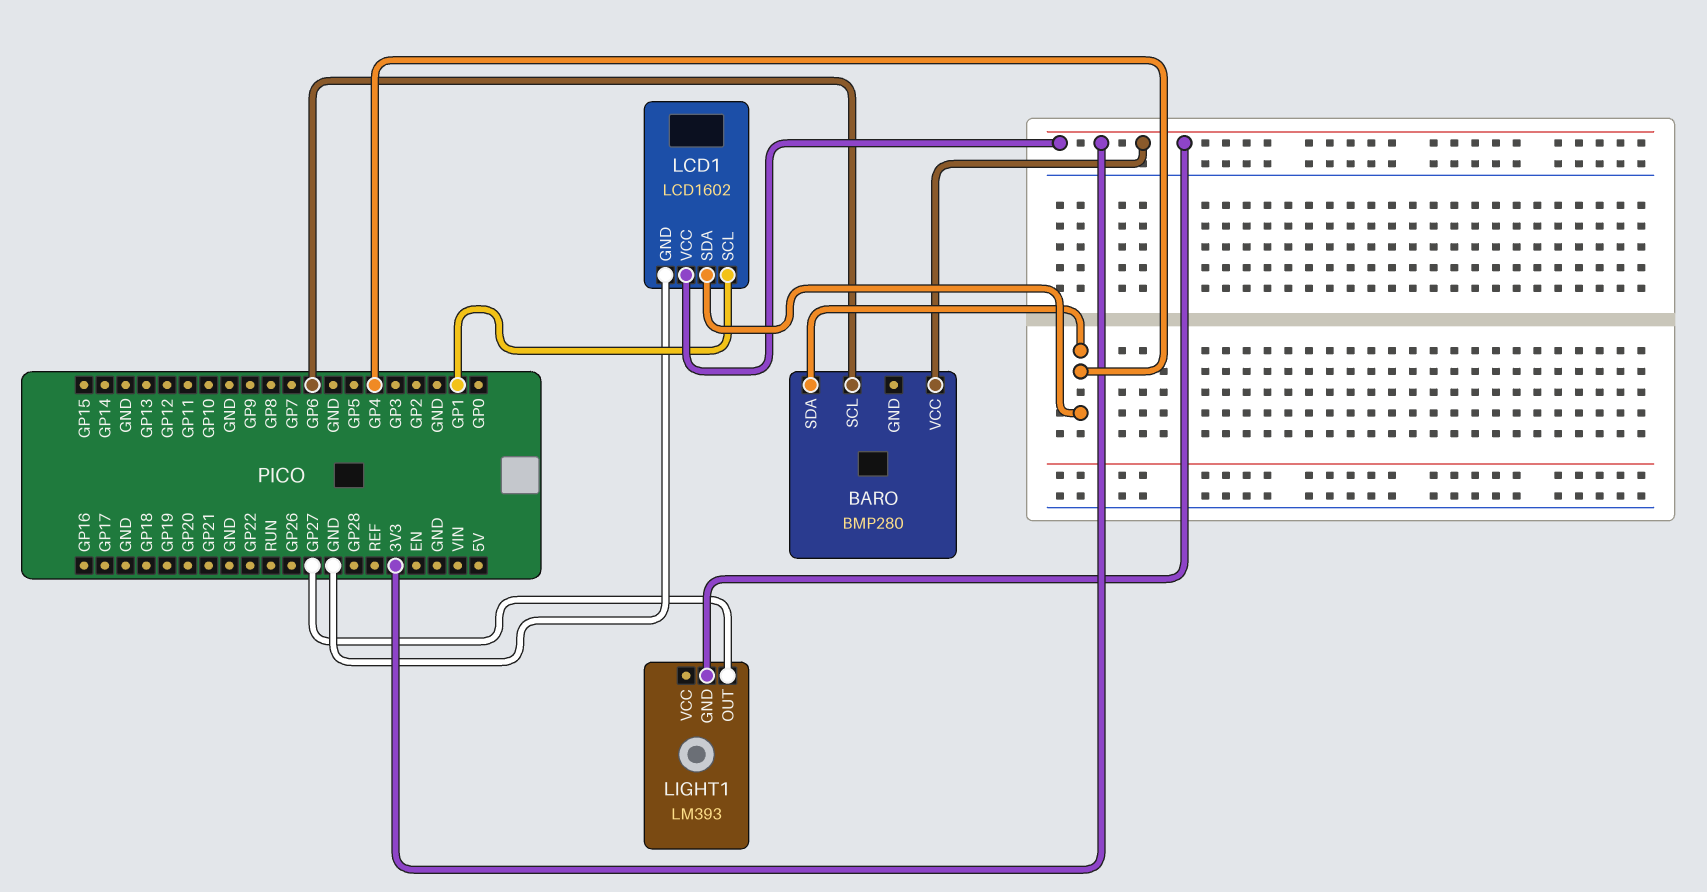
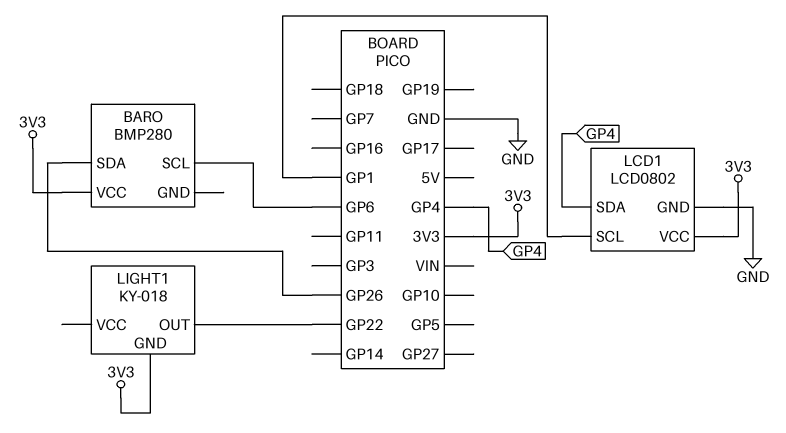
BARO pin SDA: GP4 -> GP26
LCD1: LCD1602 -> LCD0802
LIGHT1: LM393 -> KY-018
LIGHT1 pin OUT: GP27 -> GP22

